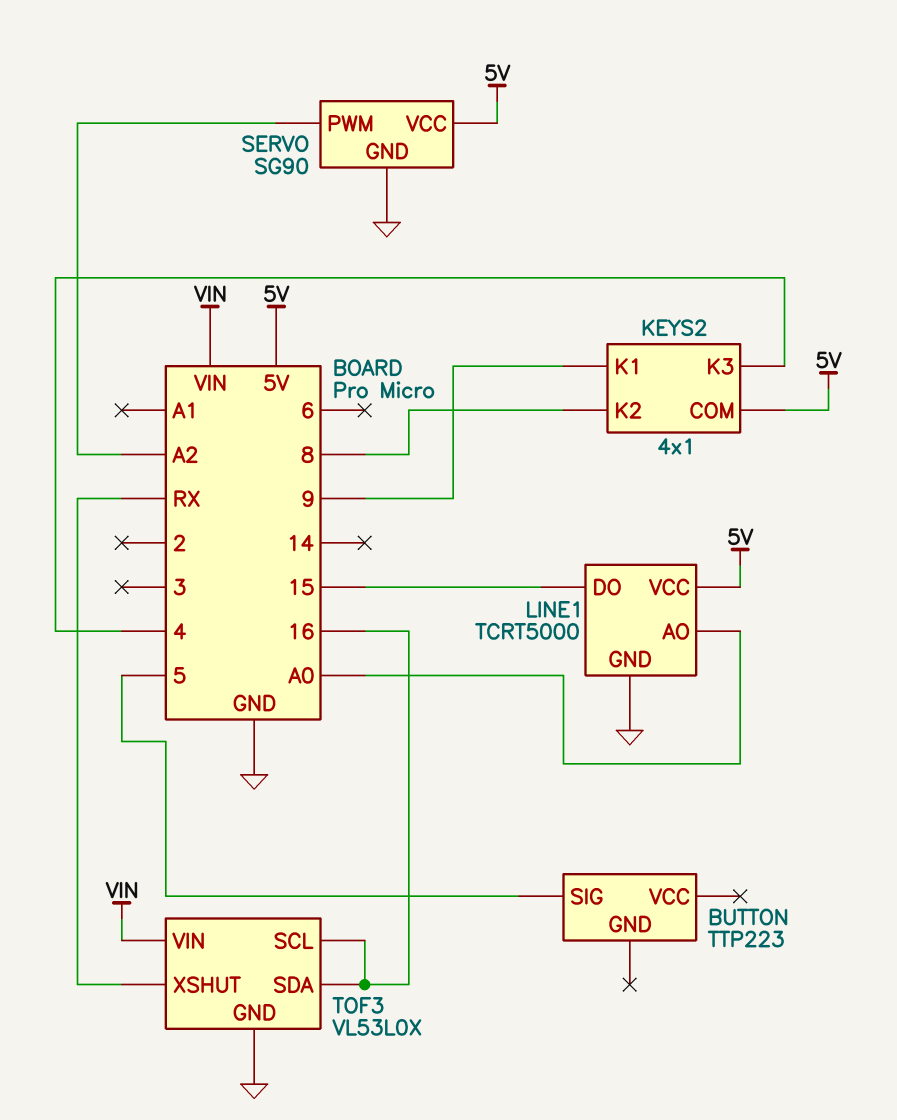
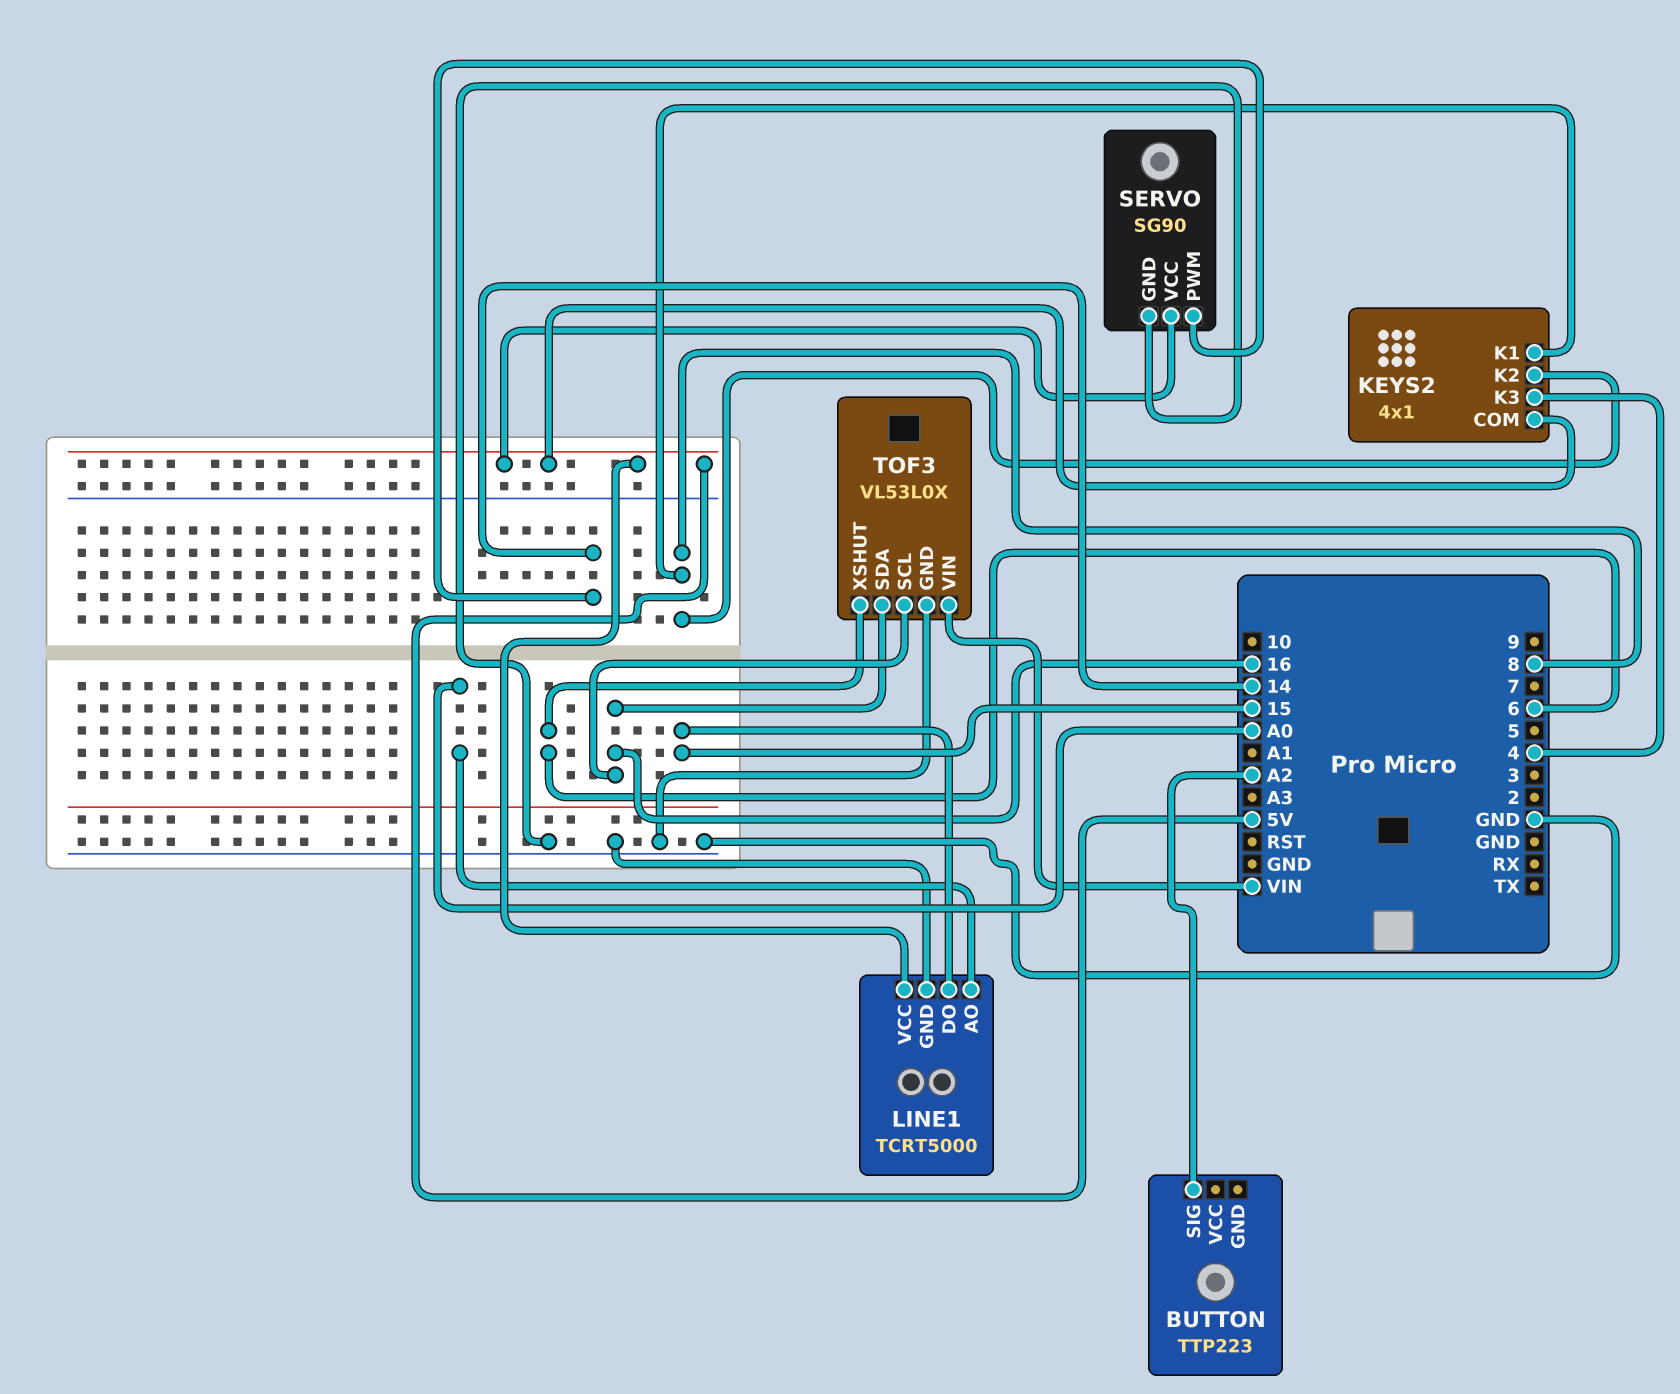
BUTTON pin SIG: 5 -> A2
KEYS2 pin K1: 9 -> 8
SERVO pin PWM: A2 -> 14
TOF3 pin XSHUT: RX -> 6

